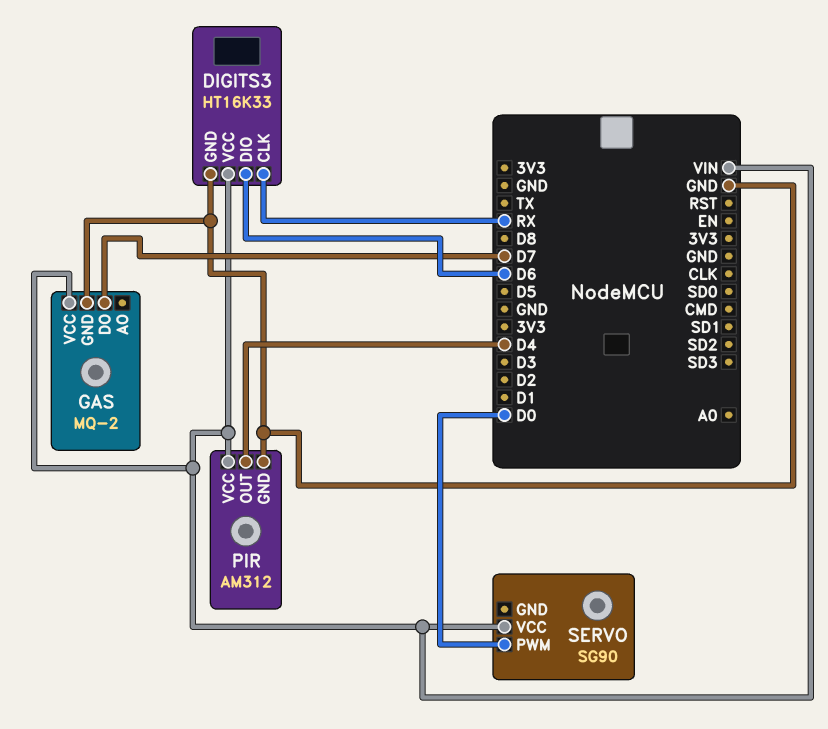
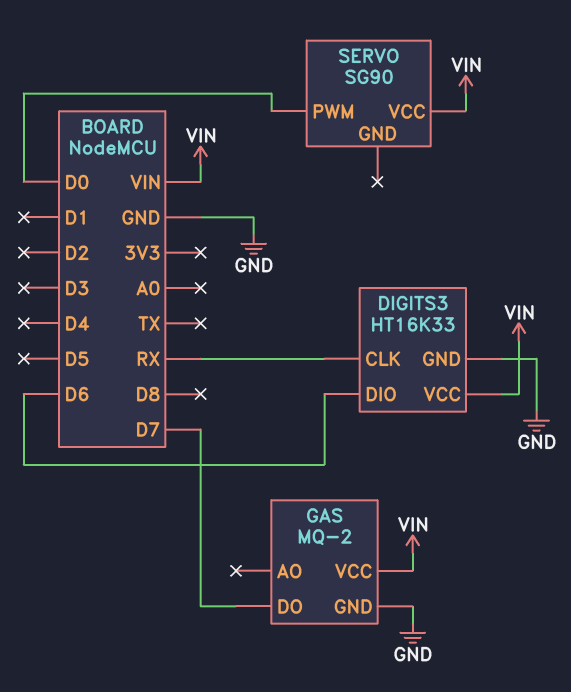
PIR: AM312 -> none
PIR pin GND: GND -> none
PIR pin OUT: D4 -> none
PIR pin VCC: VIN -> none

